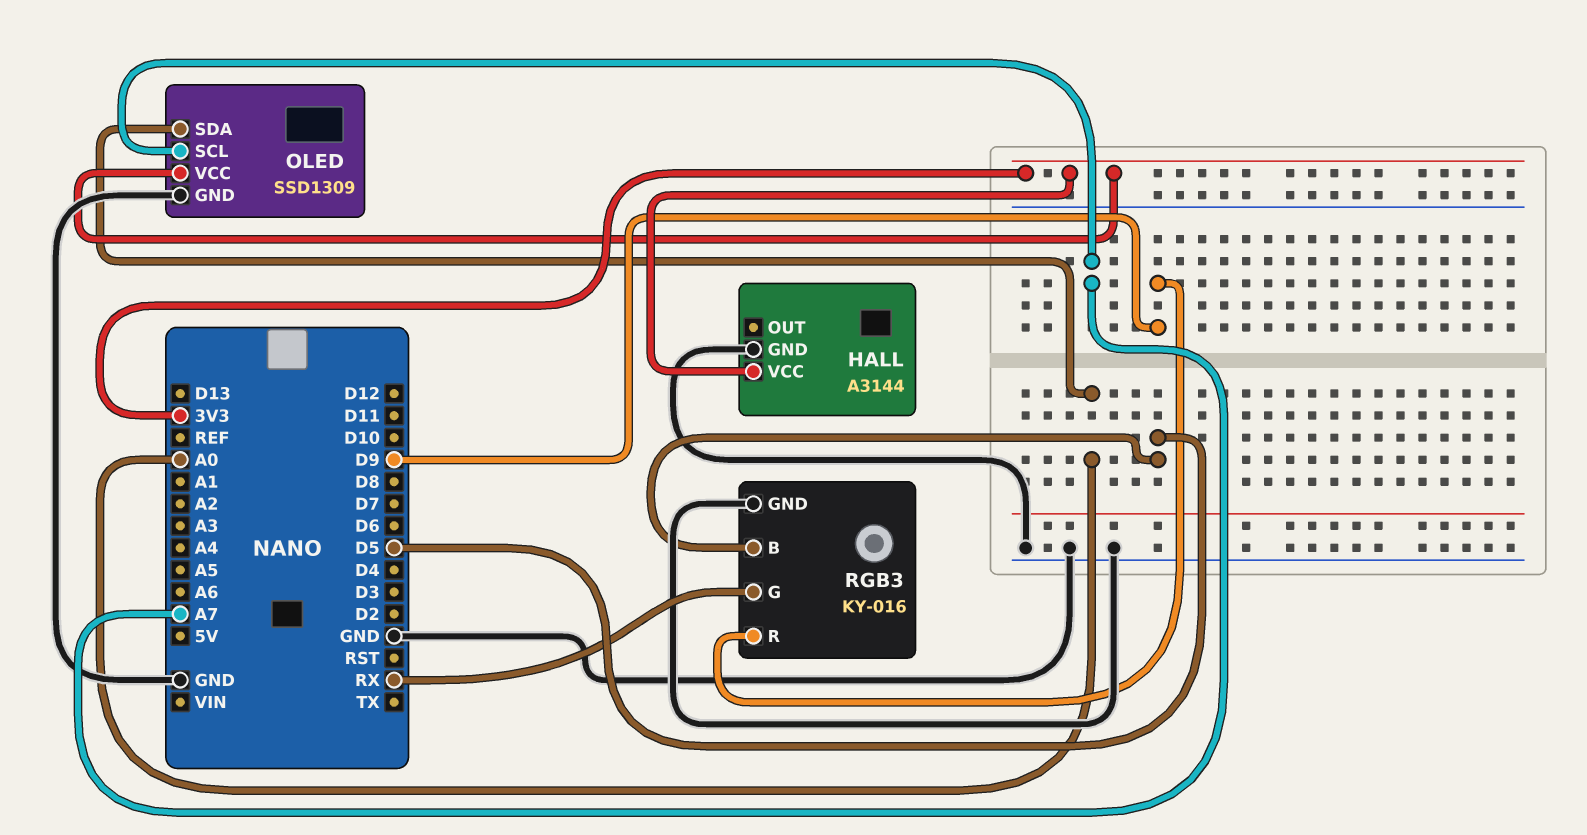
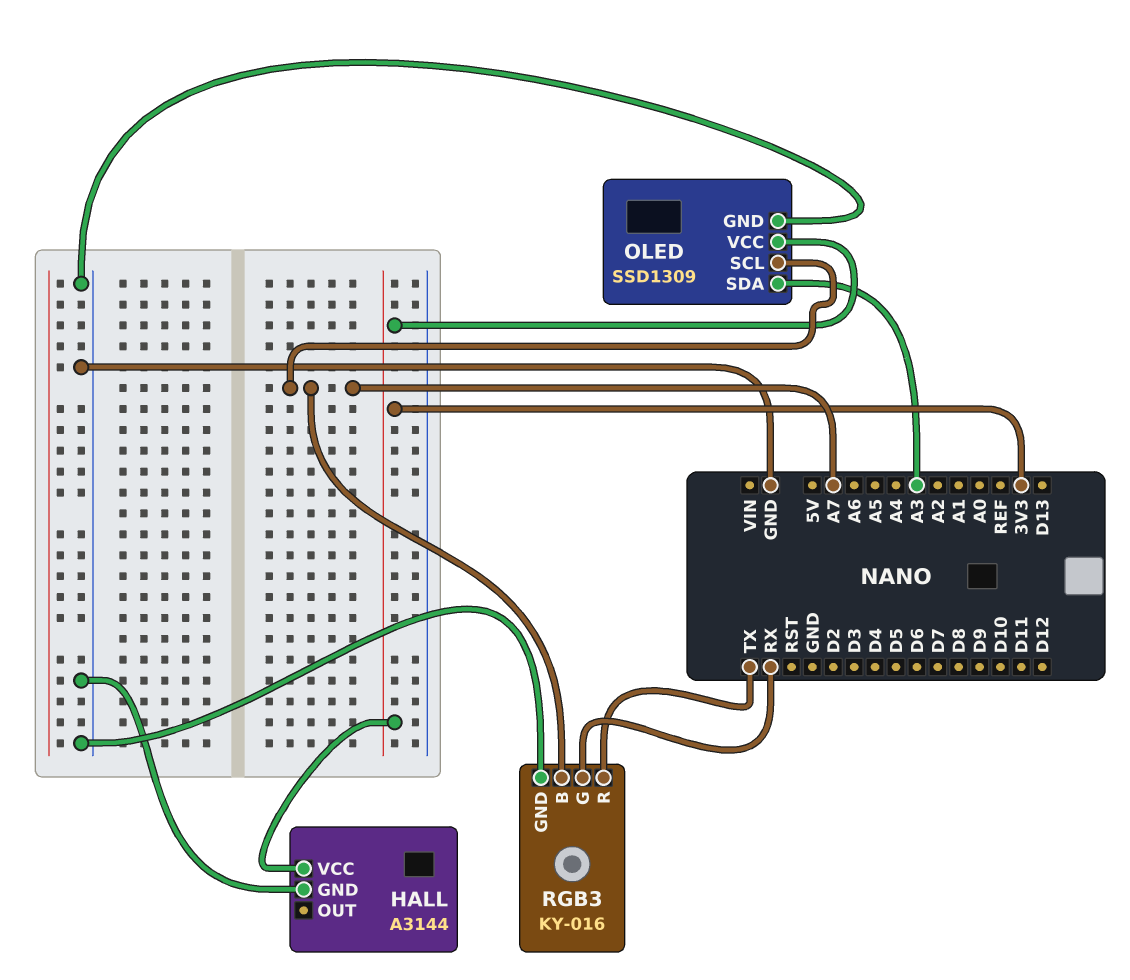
OLED pin SDA: A0 -> A3
RGB3 pin B: D5 -> A7
RGB3 pin R: D9 -> TX

